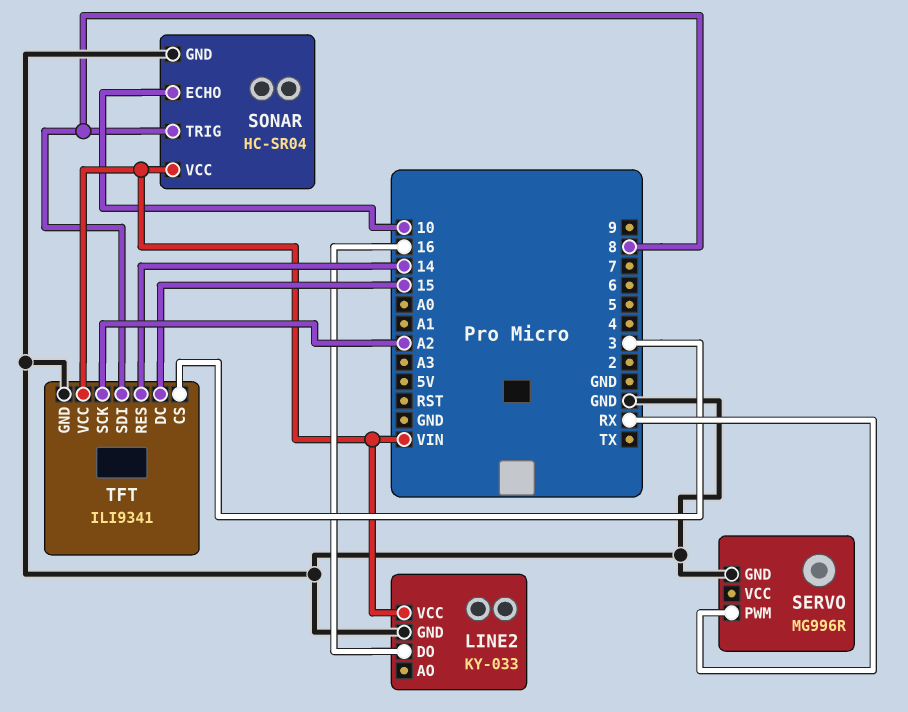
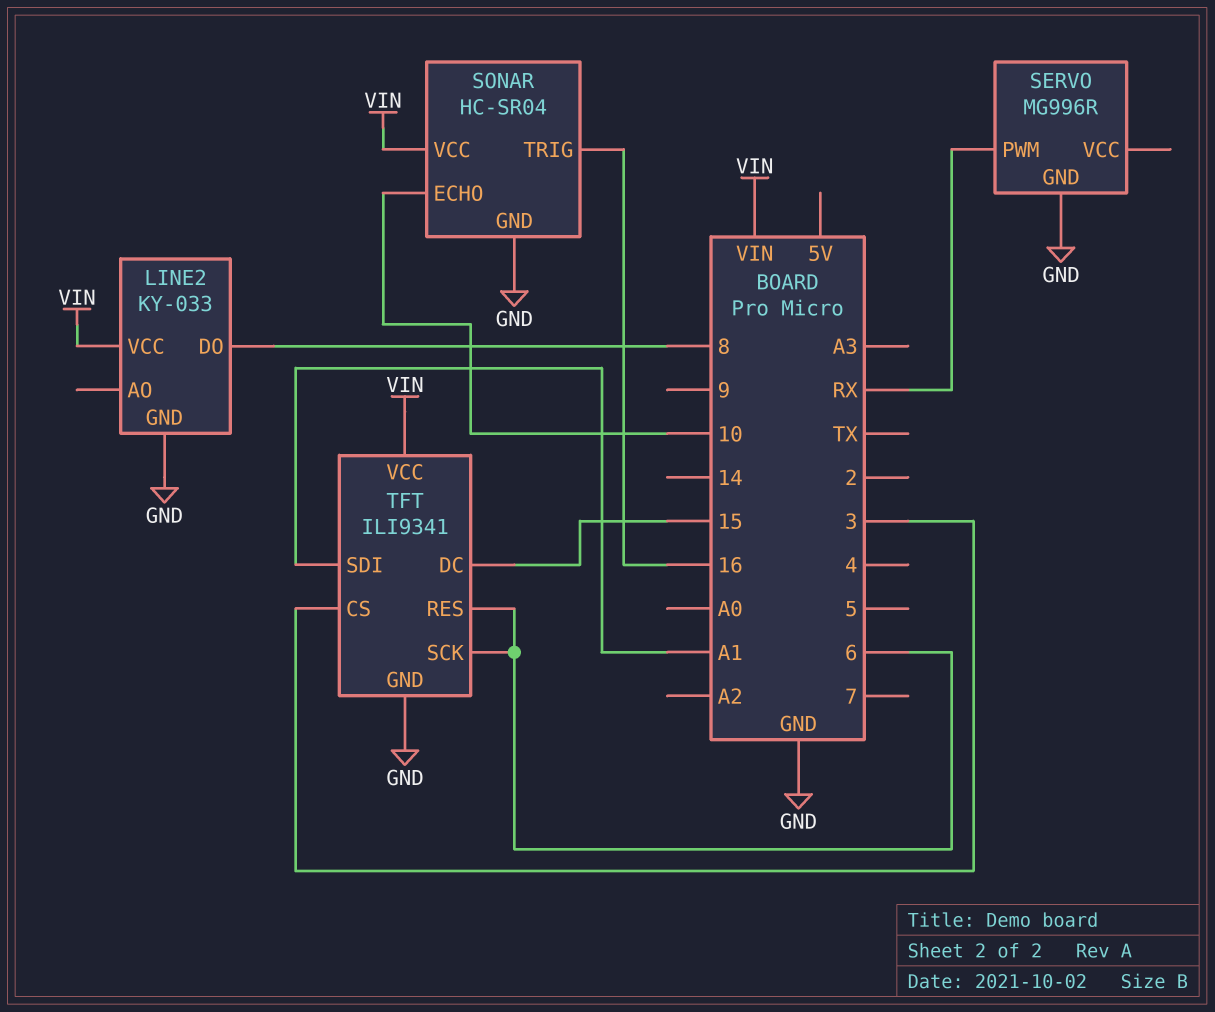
LINE2 pin DO: 16 -> 8
SONAR pin TRIG: 8 -> 16
TFT pin RES: 14 -> 6
TFT pin SCK: A2 -> 6
TFT pin SDI: 8 -> A1

